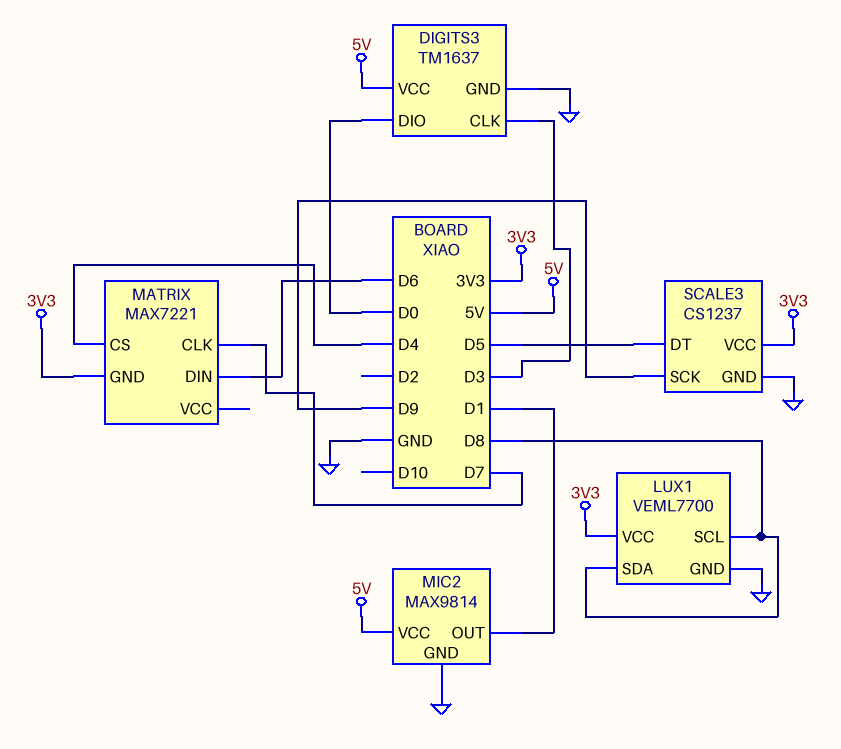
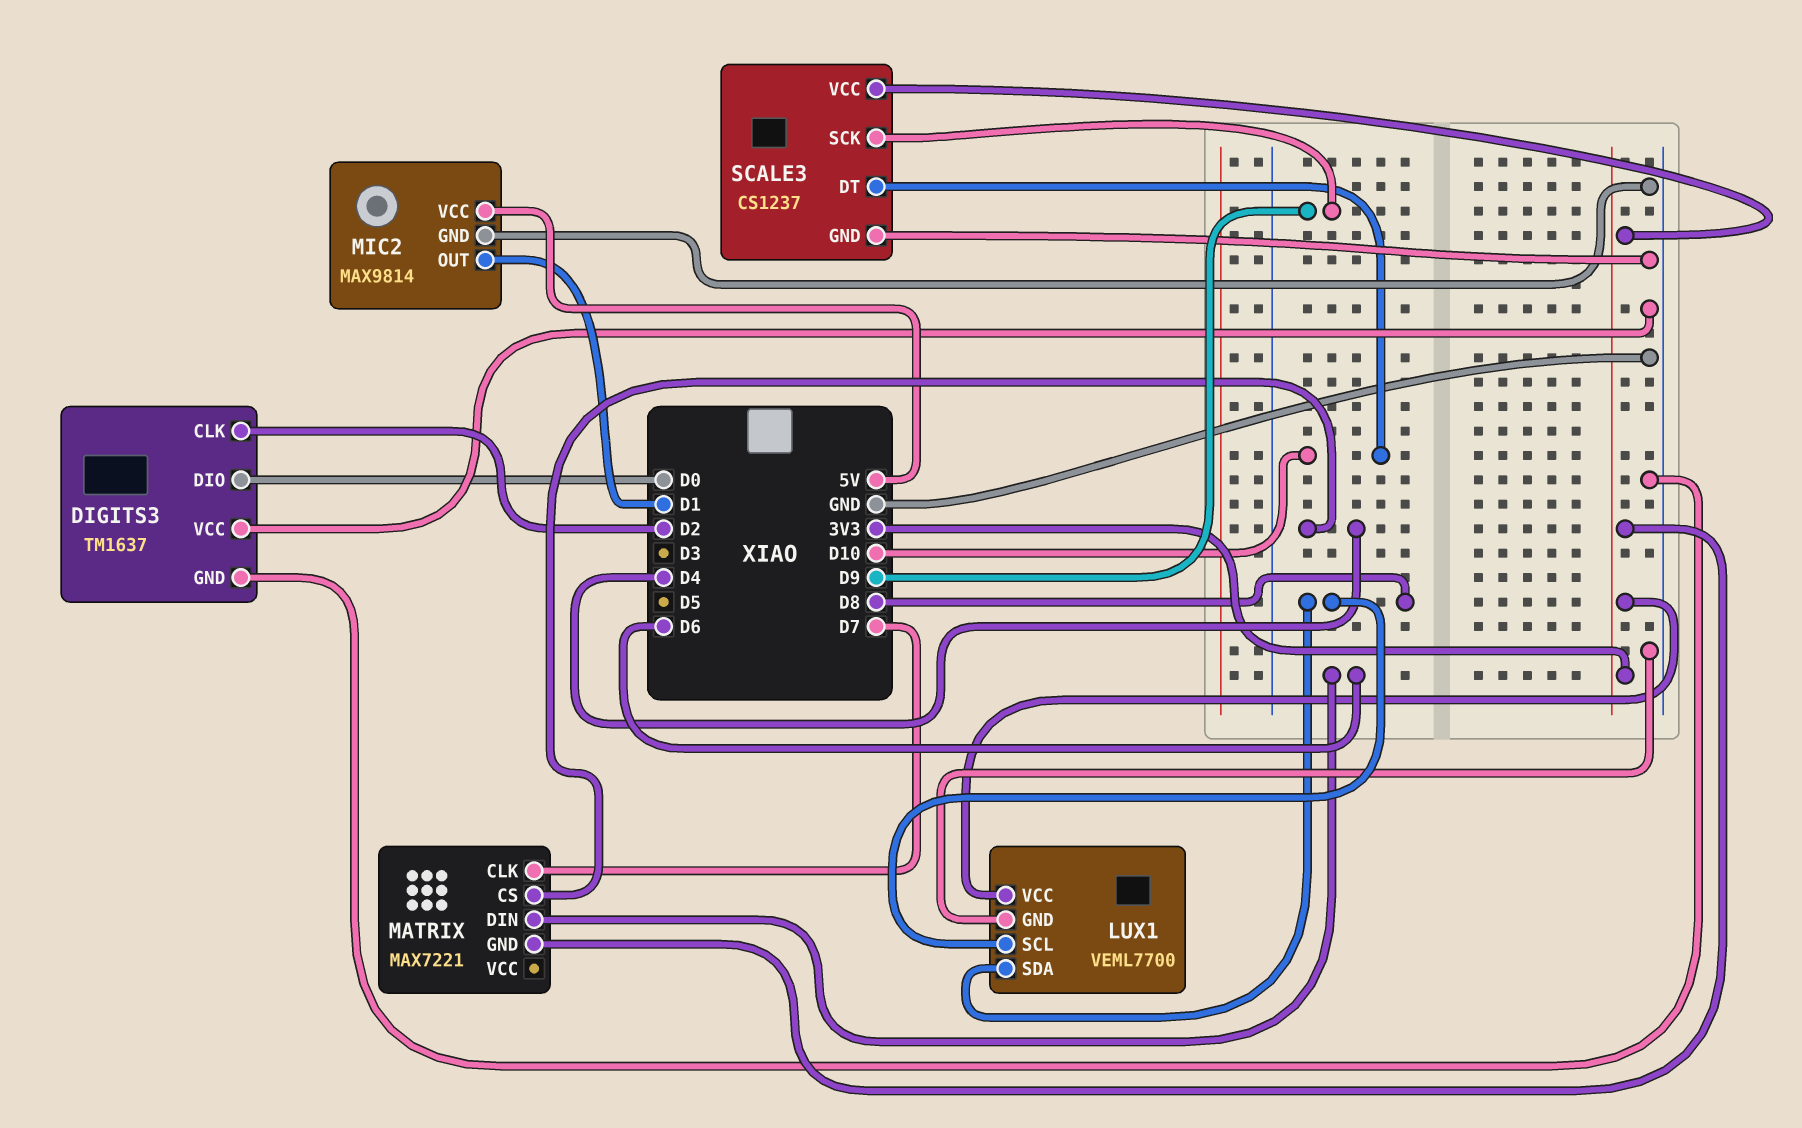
DIGITS3 pin CLK: D3 -> D2
DIGITS3 pin VCC: 5V -> GND
SCALE3 pin DT: D5 -> D10

